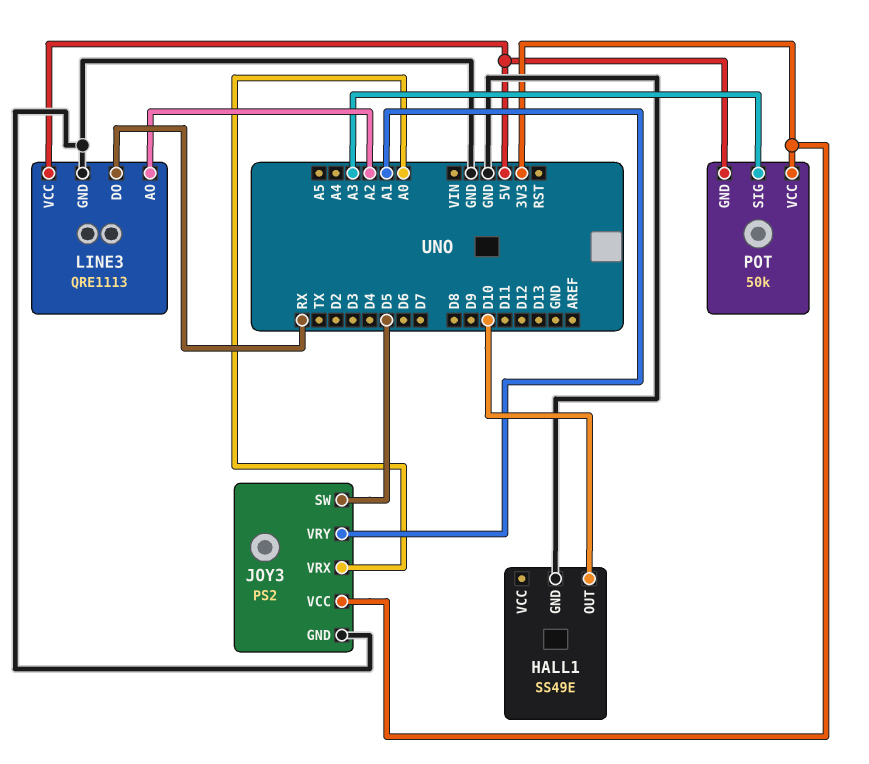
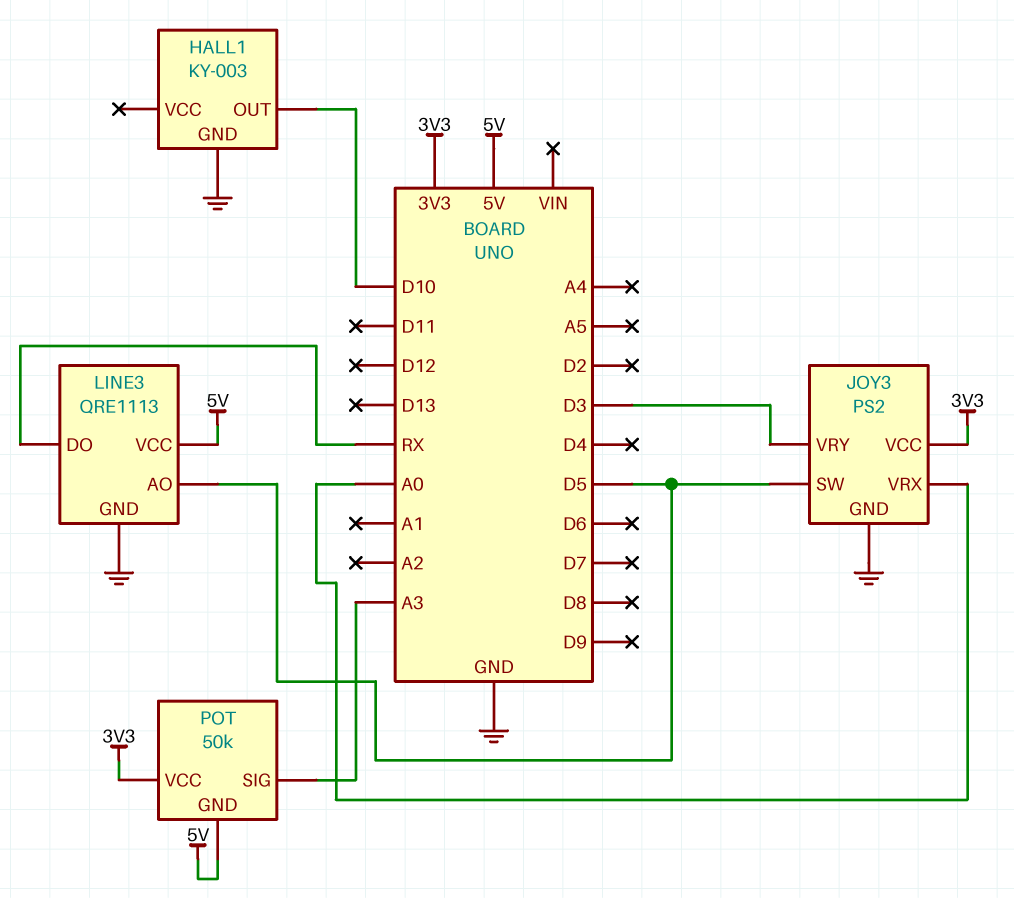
HALL1: SS49E -> KY-003
JOY3 pin VRY: A1 -> D3
LINE3 pin AO: A2 -> D5

